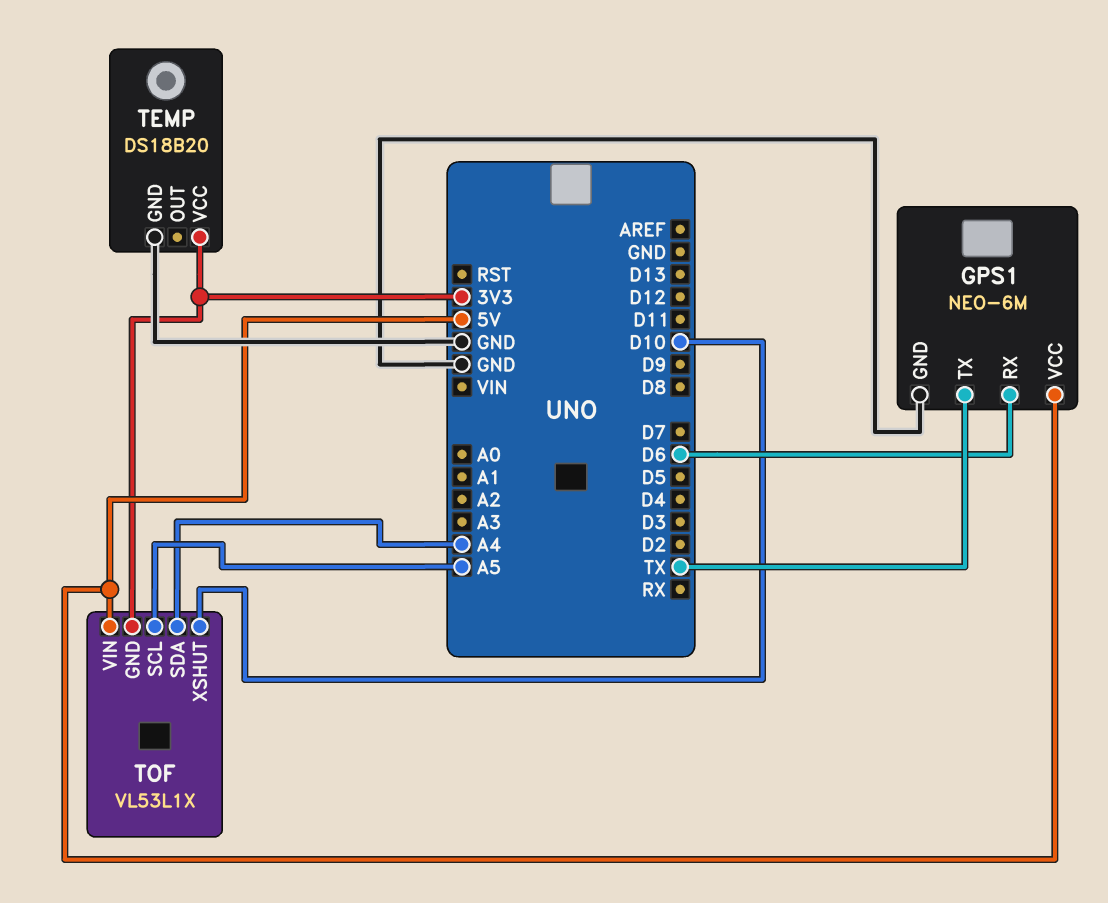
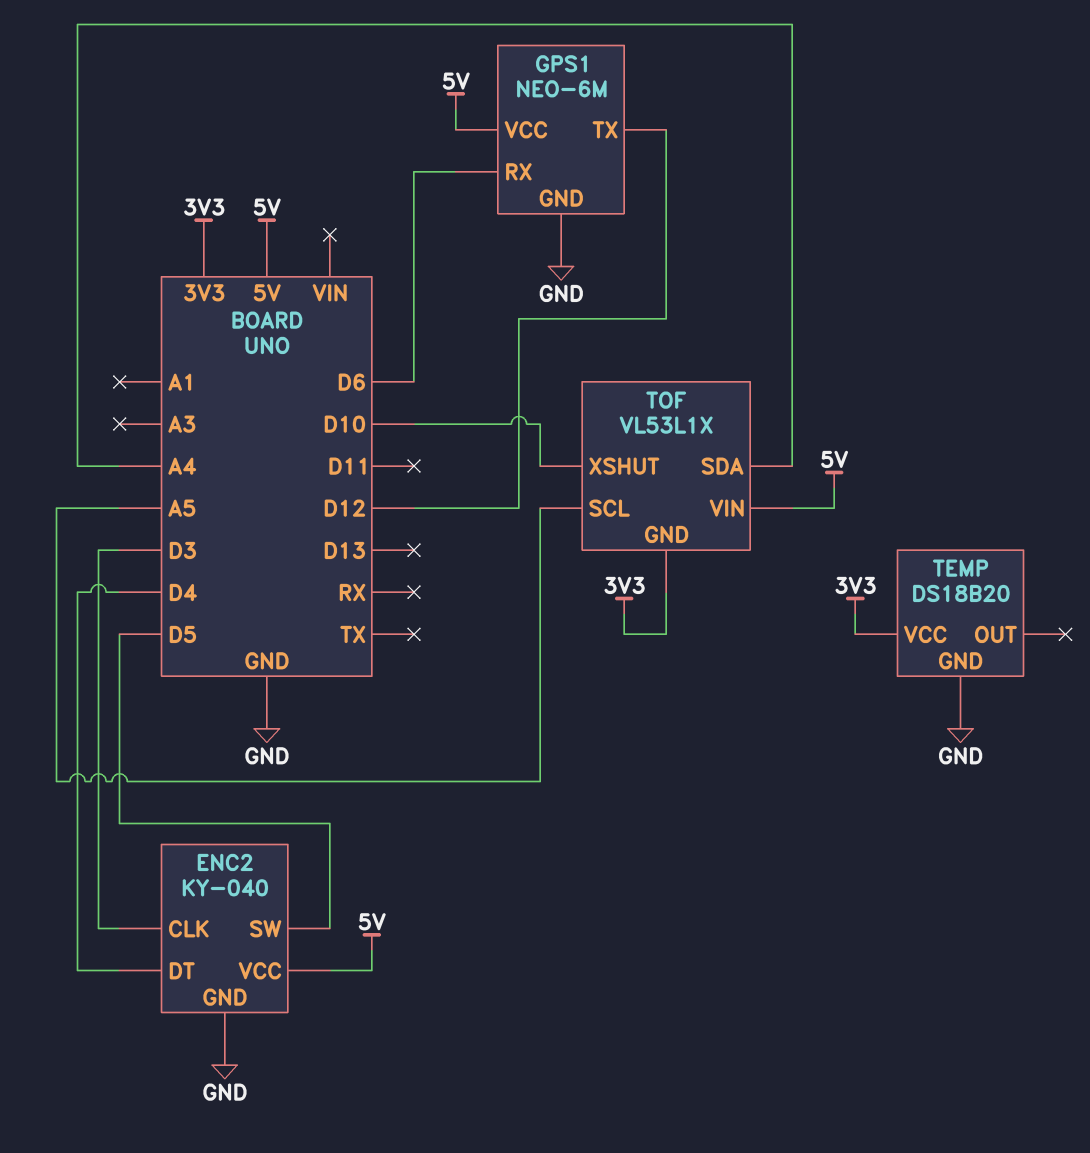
ENC2: none -> KY-040
ENC2 pin CLK: none -> D3
ENC2 pin DT: none -> D4
ENC2 pin GND: none -> GND
ENC2 pin SW: none -> D5
ENC2 pin VCC: none -> 5V
GPS1 pin TX: TX -> D12

